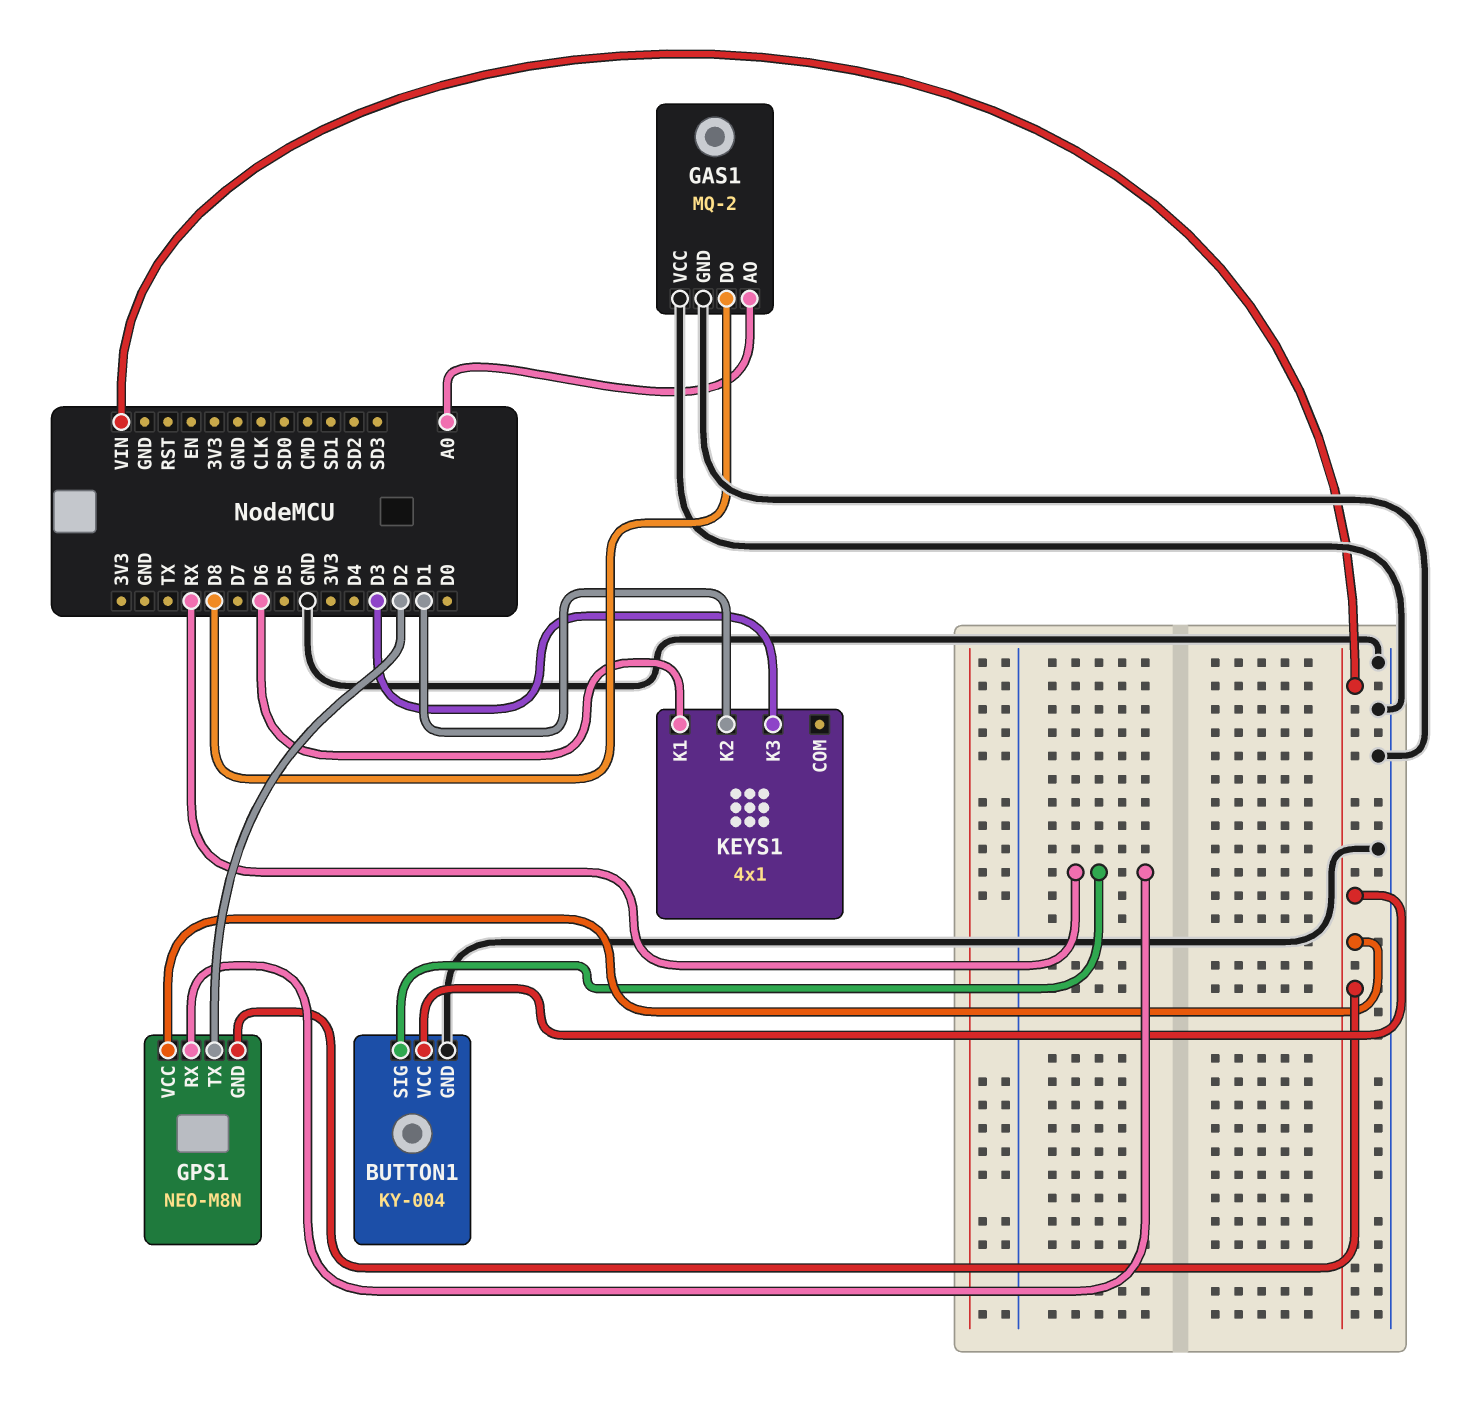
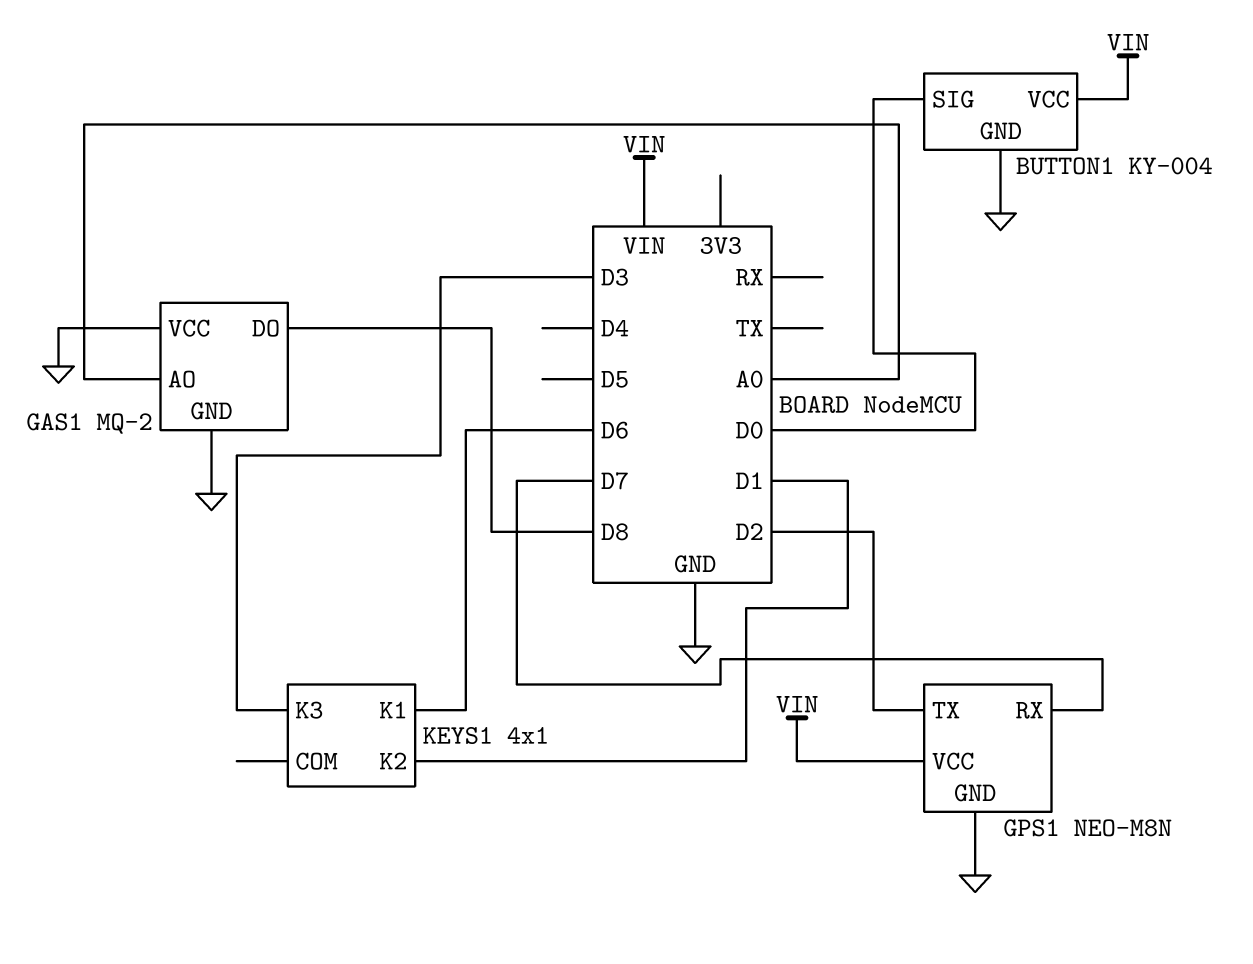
BUTTON1 pin SIG: RX -> D0
GPS1 pin GND: VIN -> GND
GPS1 pin RX: RX -> D7

